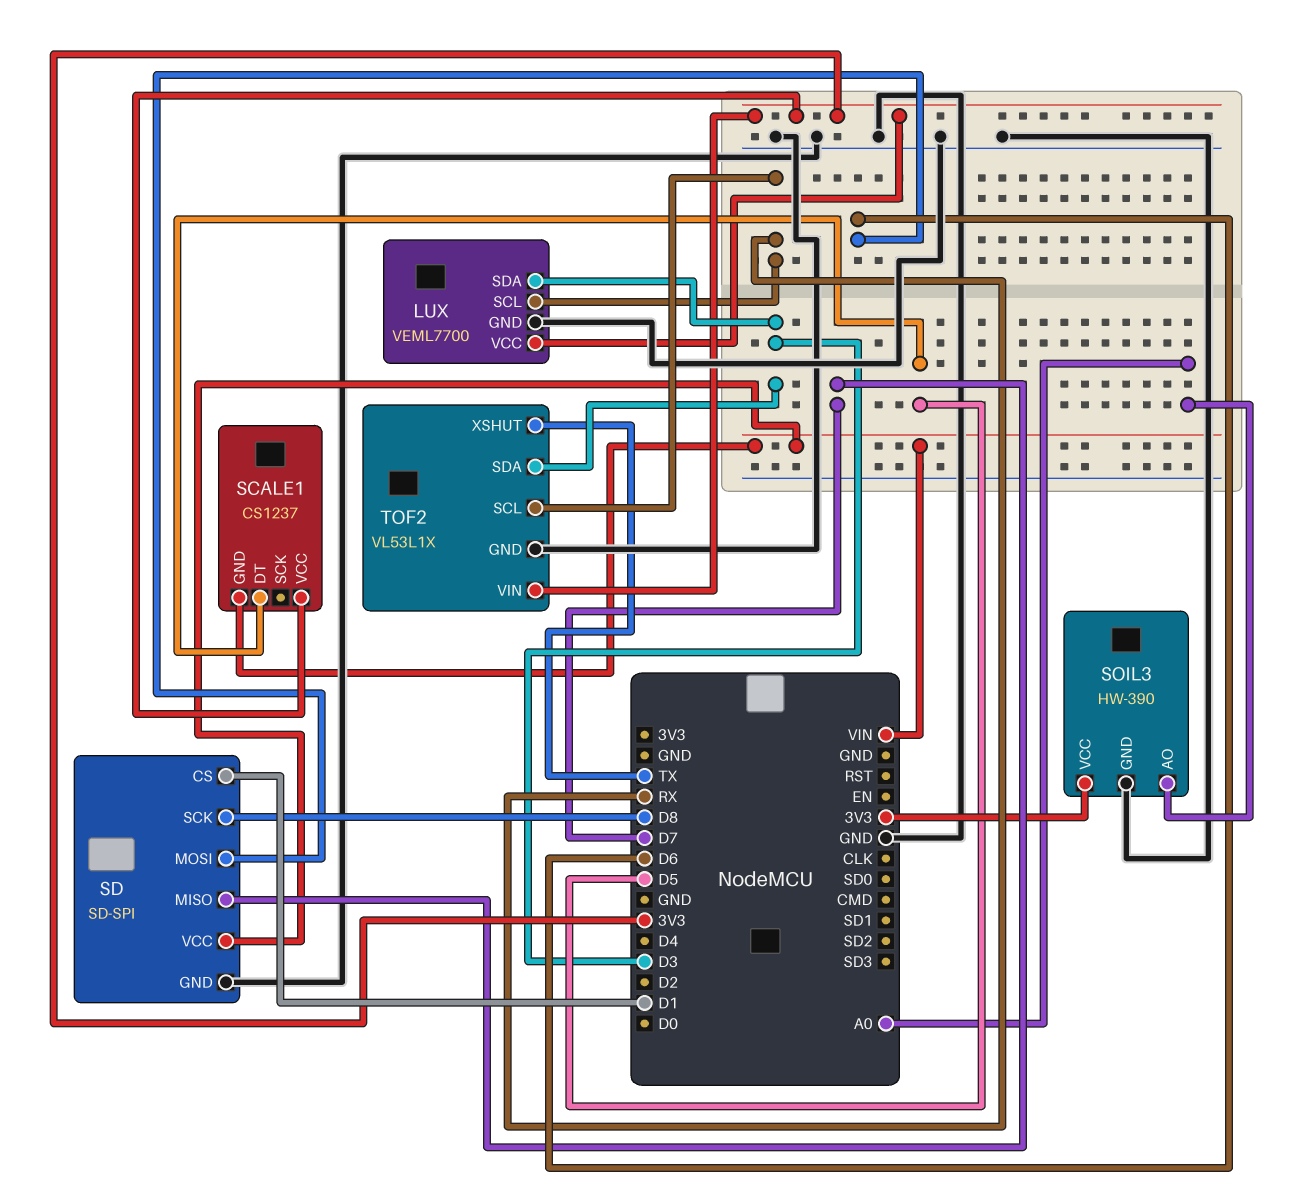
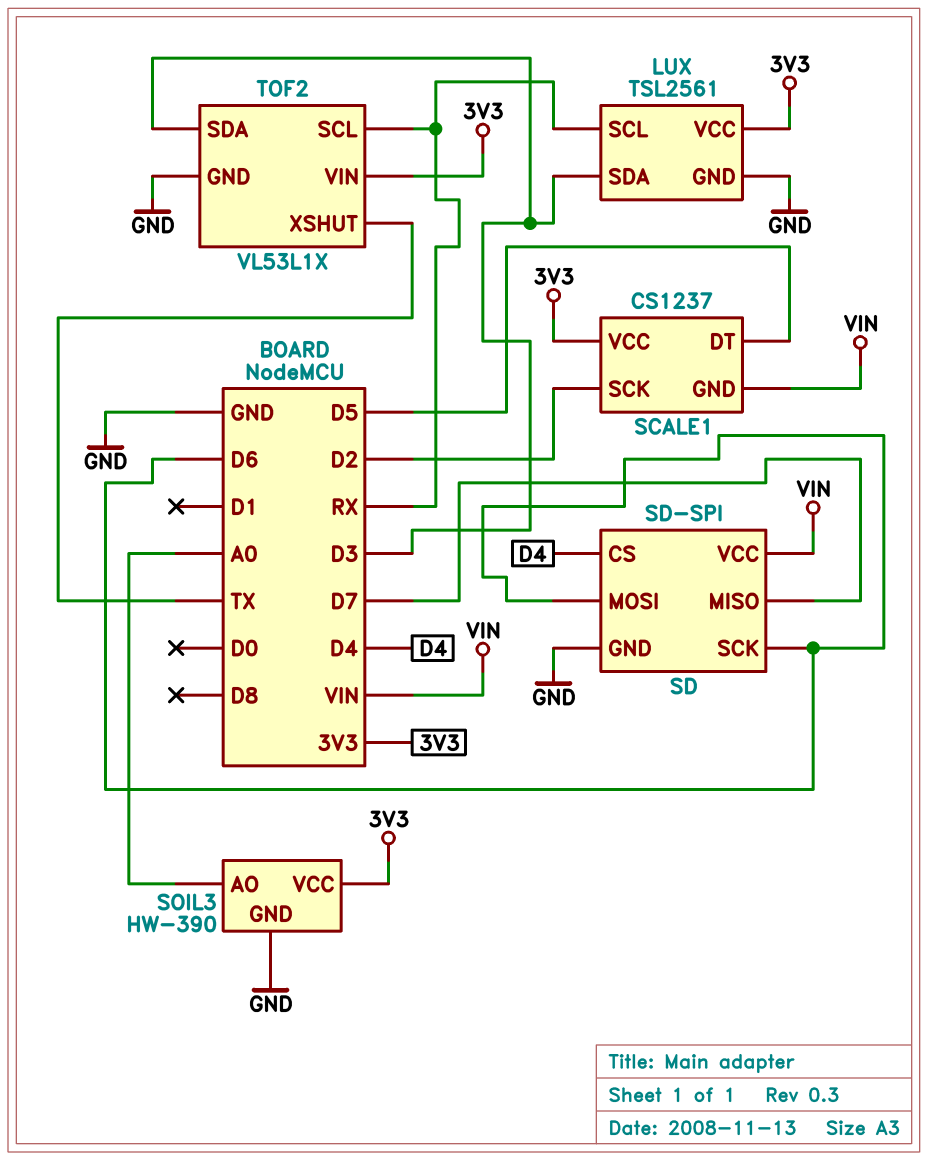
LUX: VEML7700 -> TSL2561
SCALE1 pin SCK: none -> D2
SD pin CS: D1 -> D4
SD pin SCK: D8 -> D6

